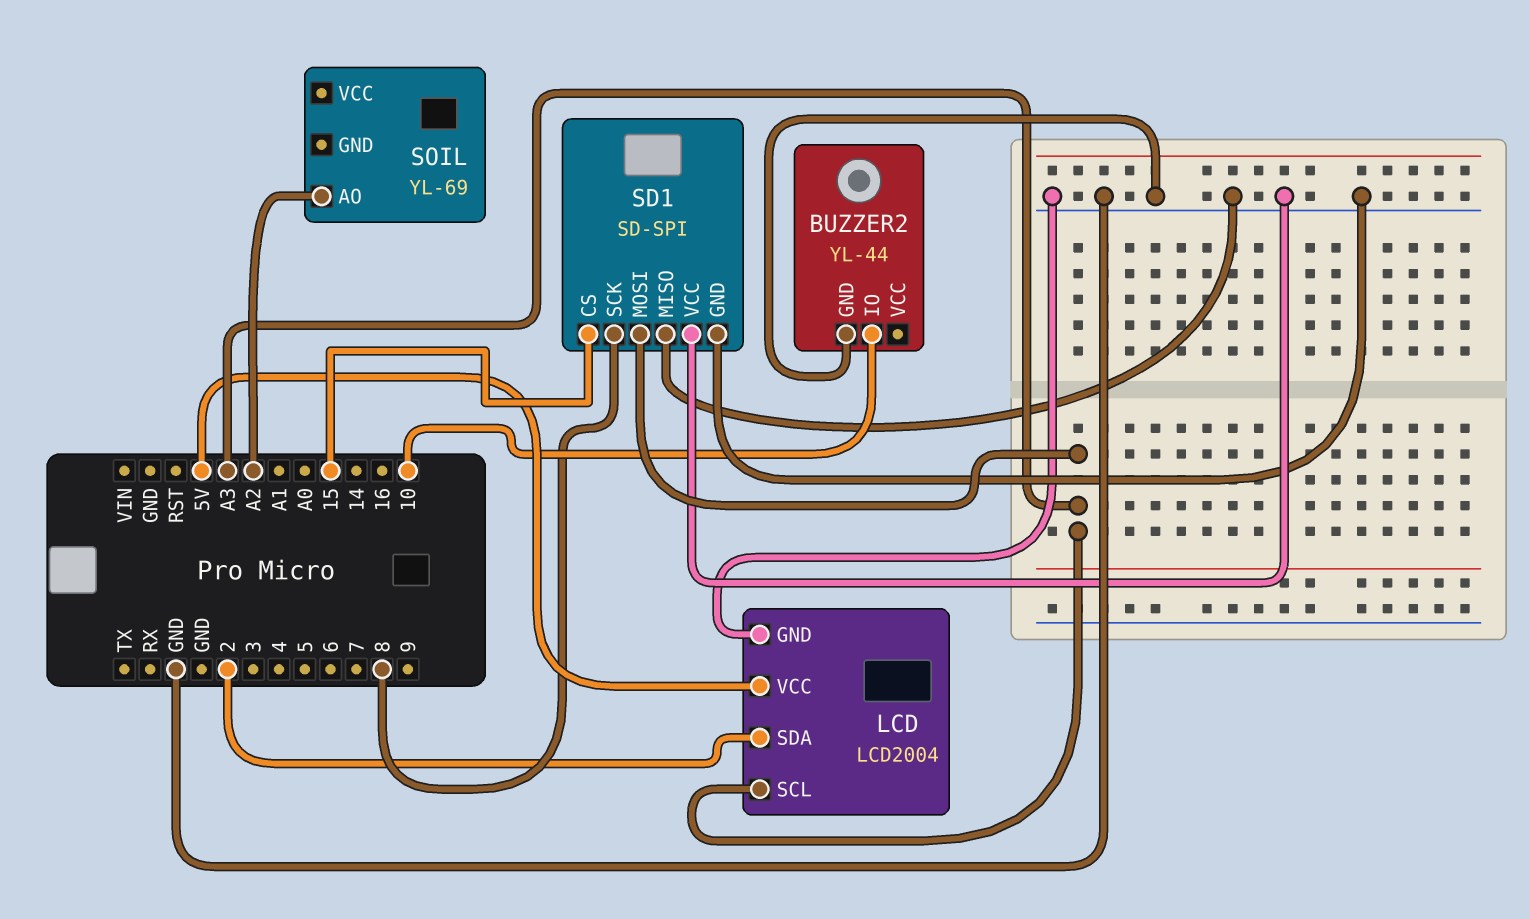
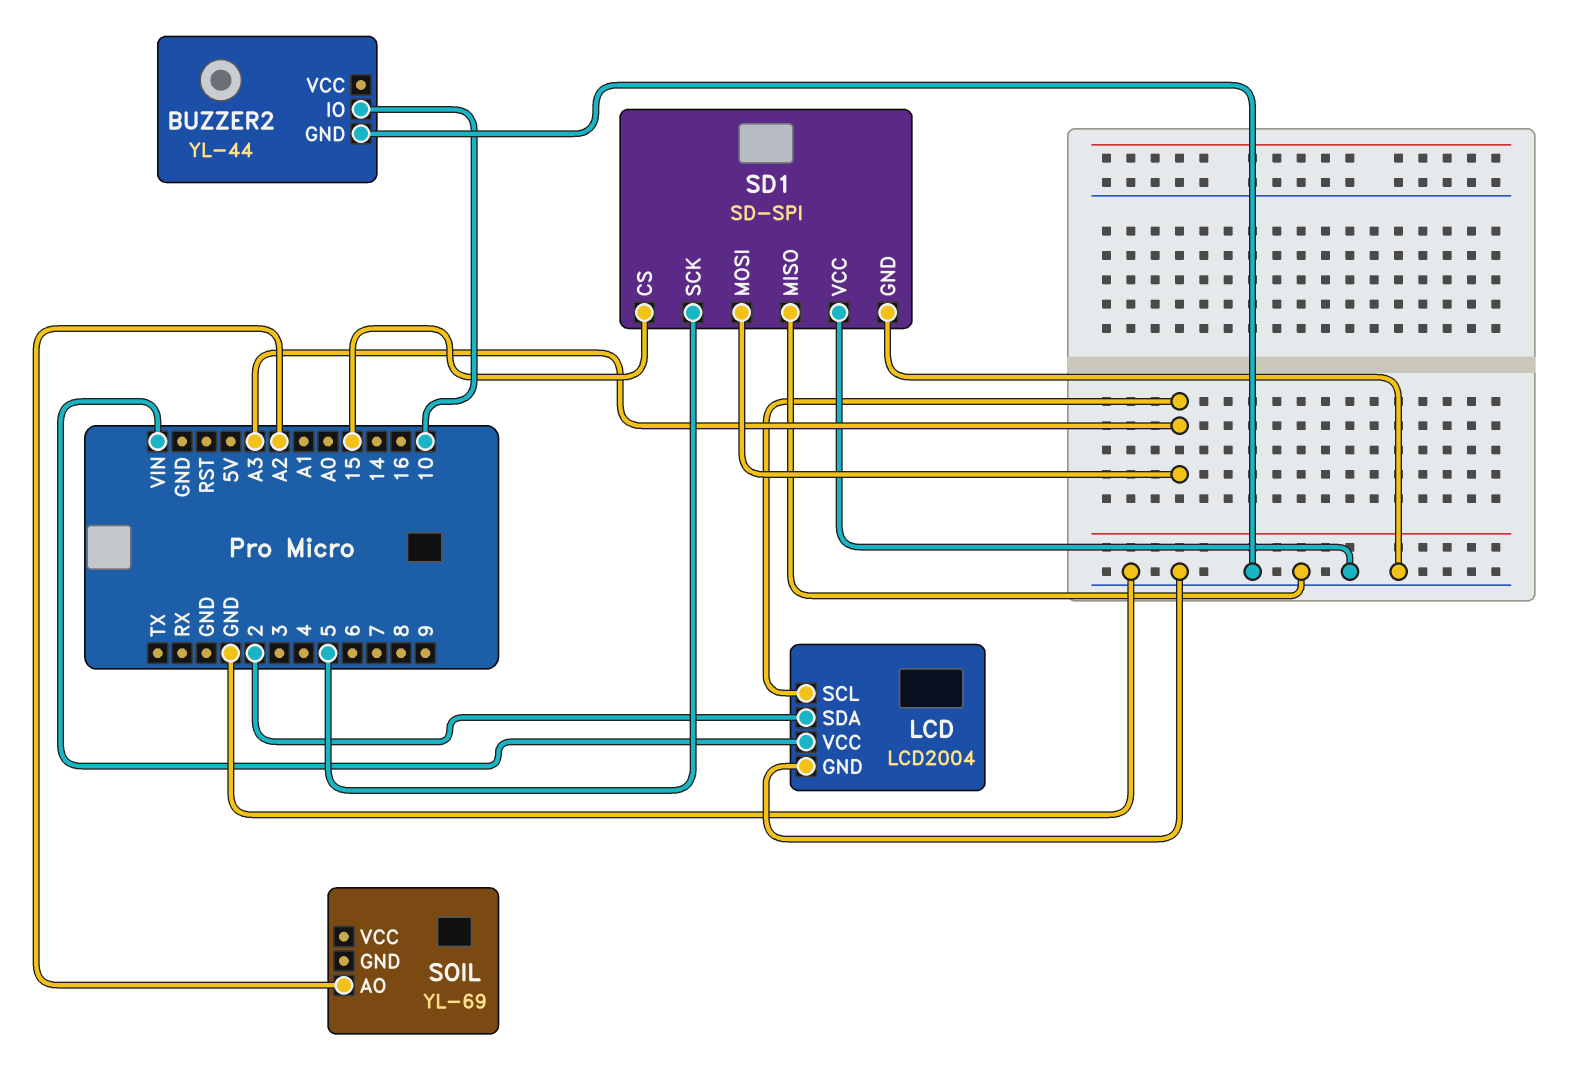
LCD pin VCC: 5V -> VIN
SD1 pin SCK: 8 -> 5

